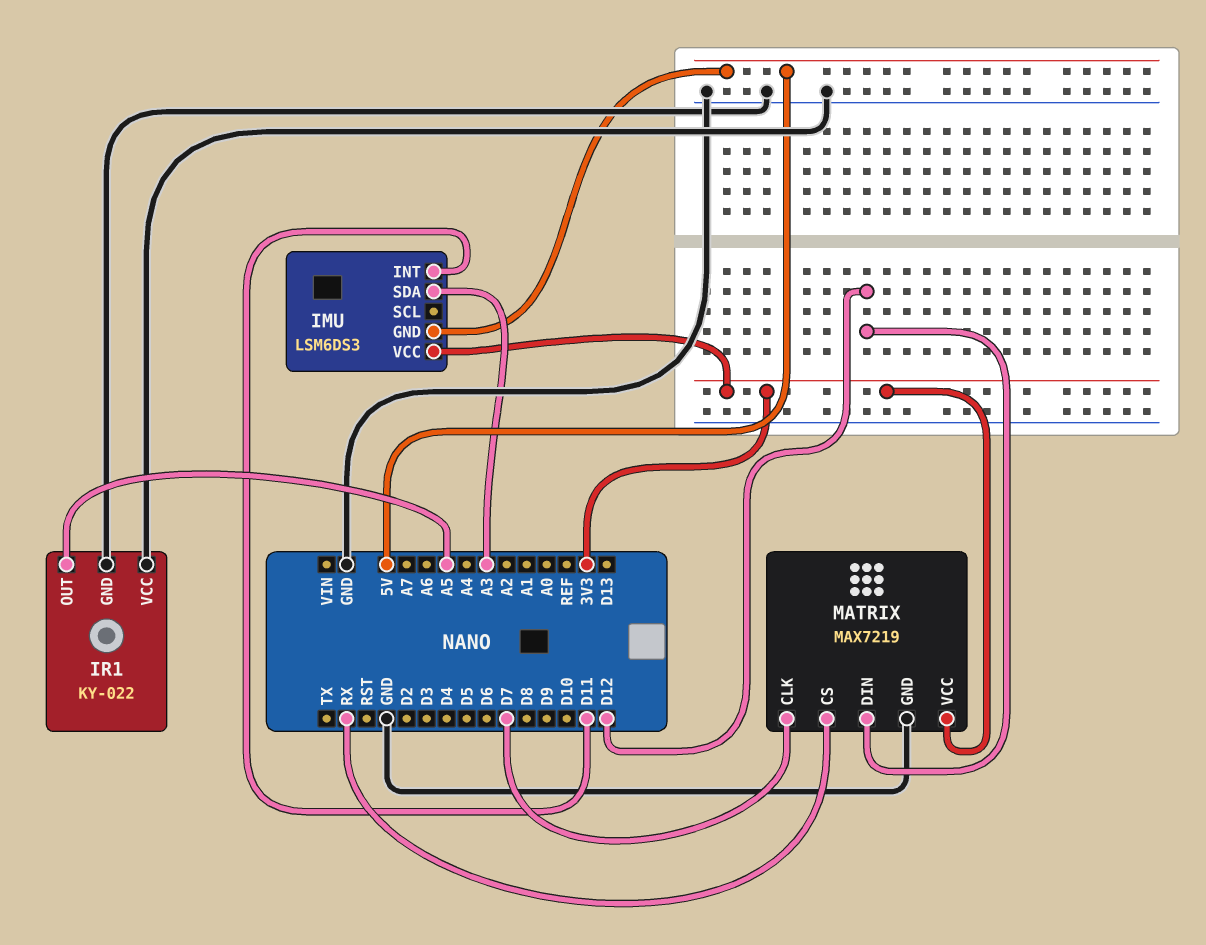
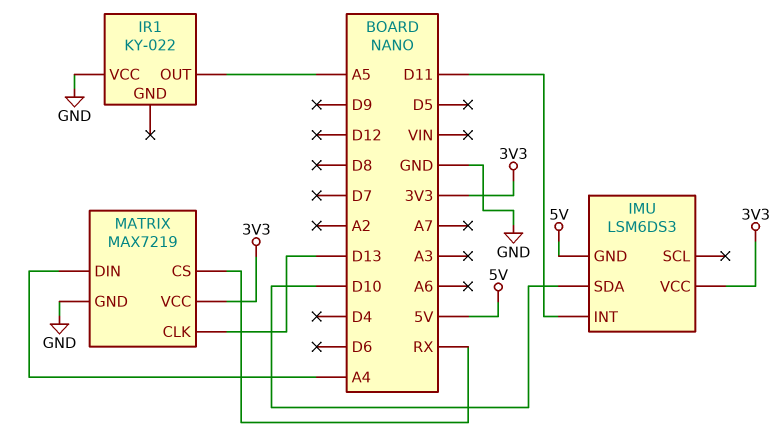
IMU pin SDA: A3 -> D10
IR1 pin GND: GND -> none
MATRIX pin CLK: D7 -> D13
MATRIX pin DIN: D12 -> A4

